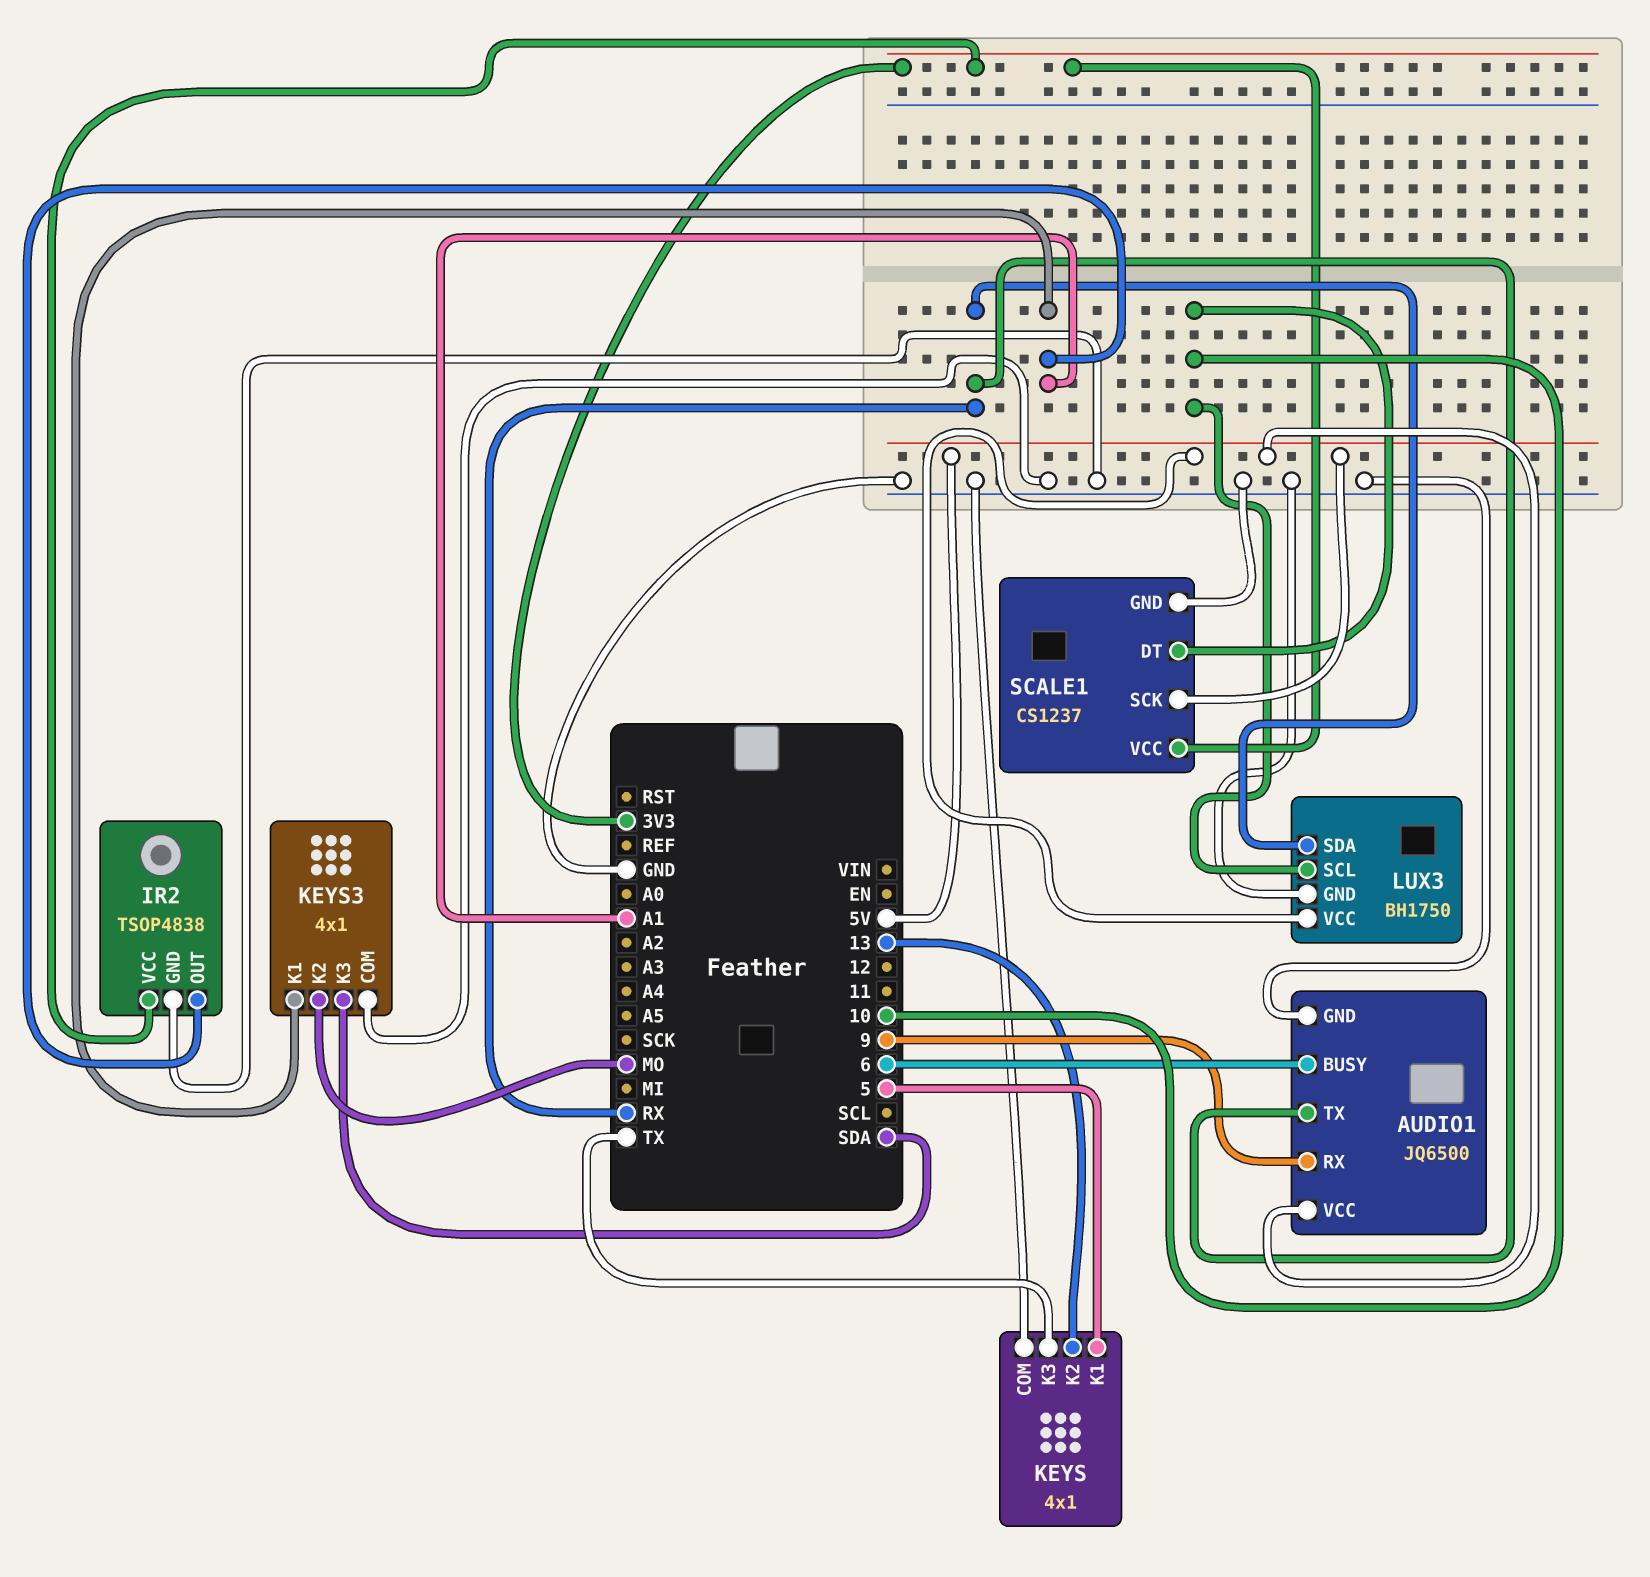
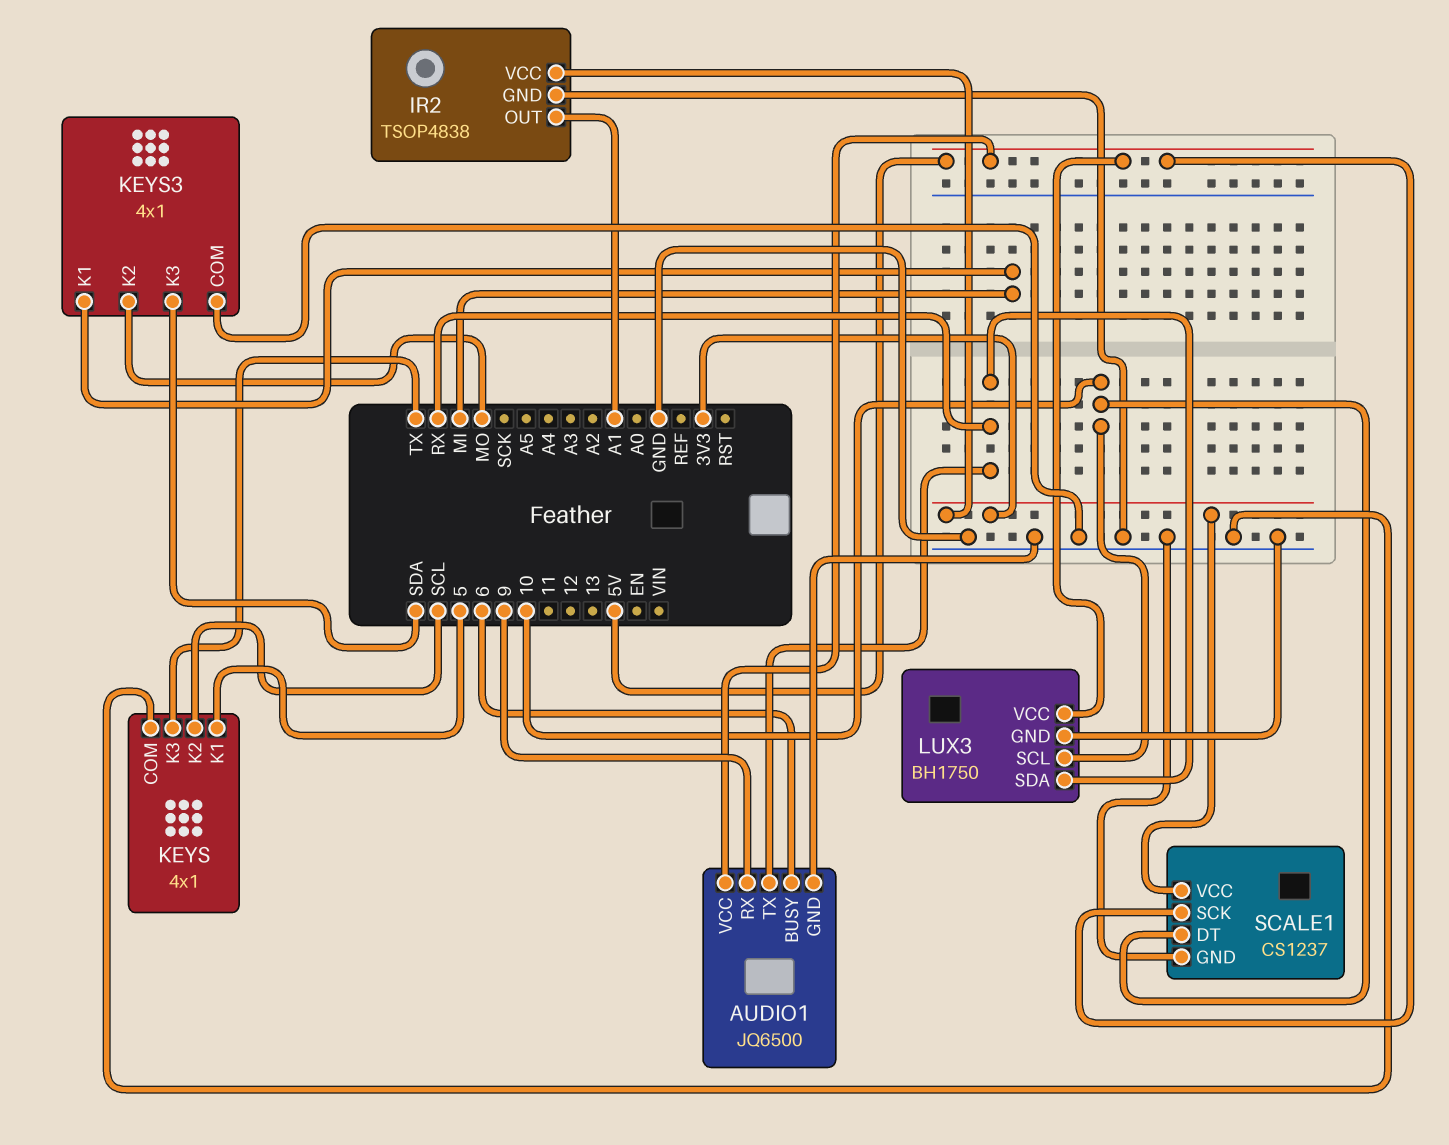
KEYS pin K2: 13 -> SCL
KEYS3 pin K1: A1 -> MI

